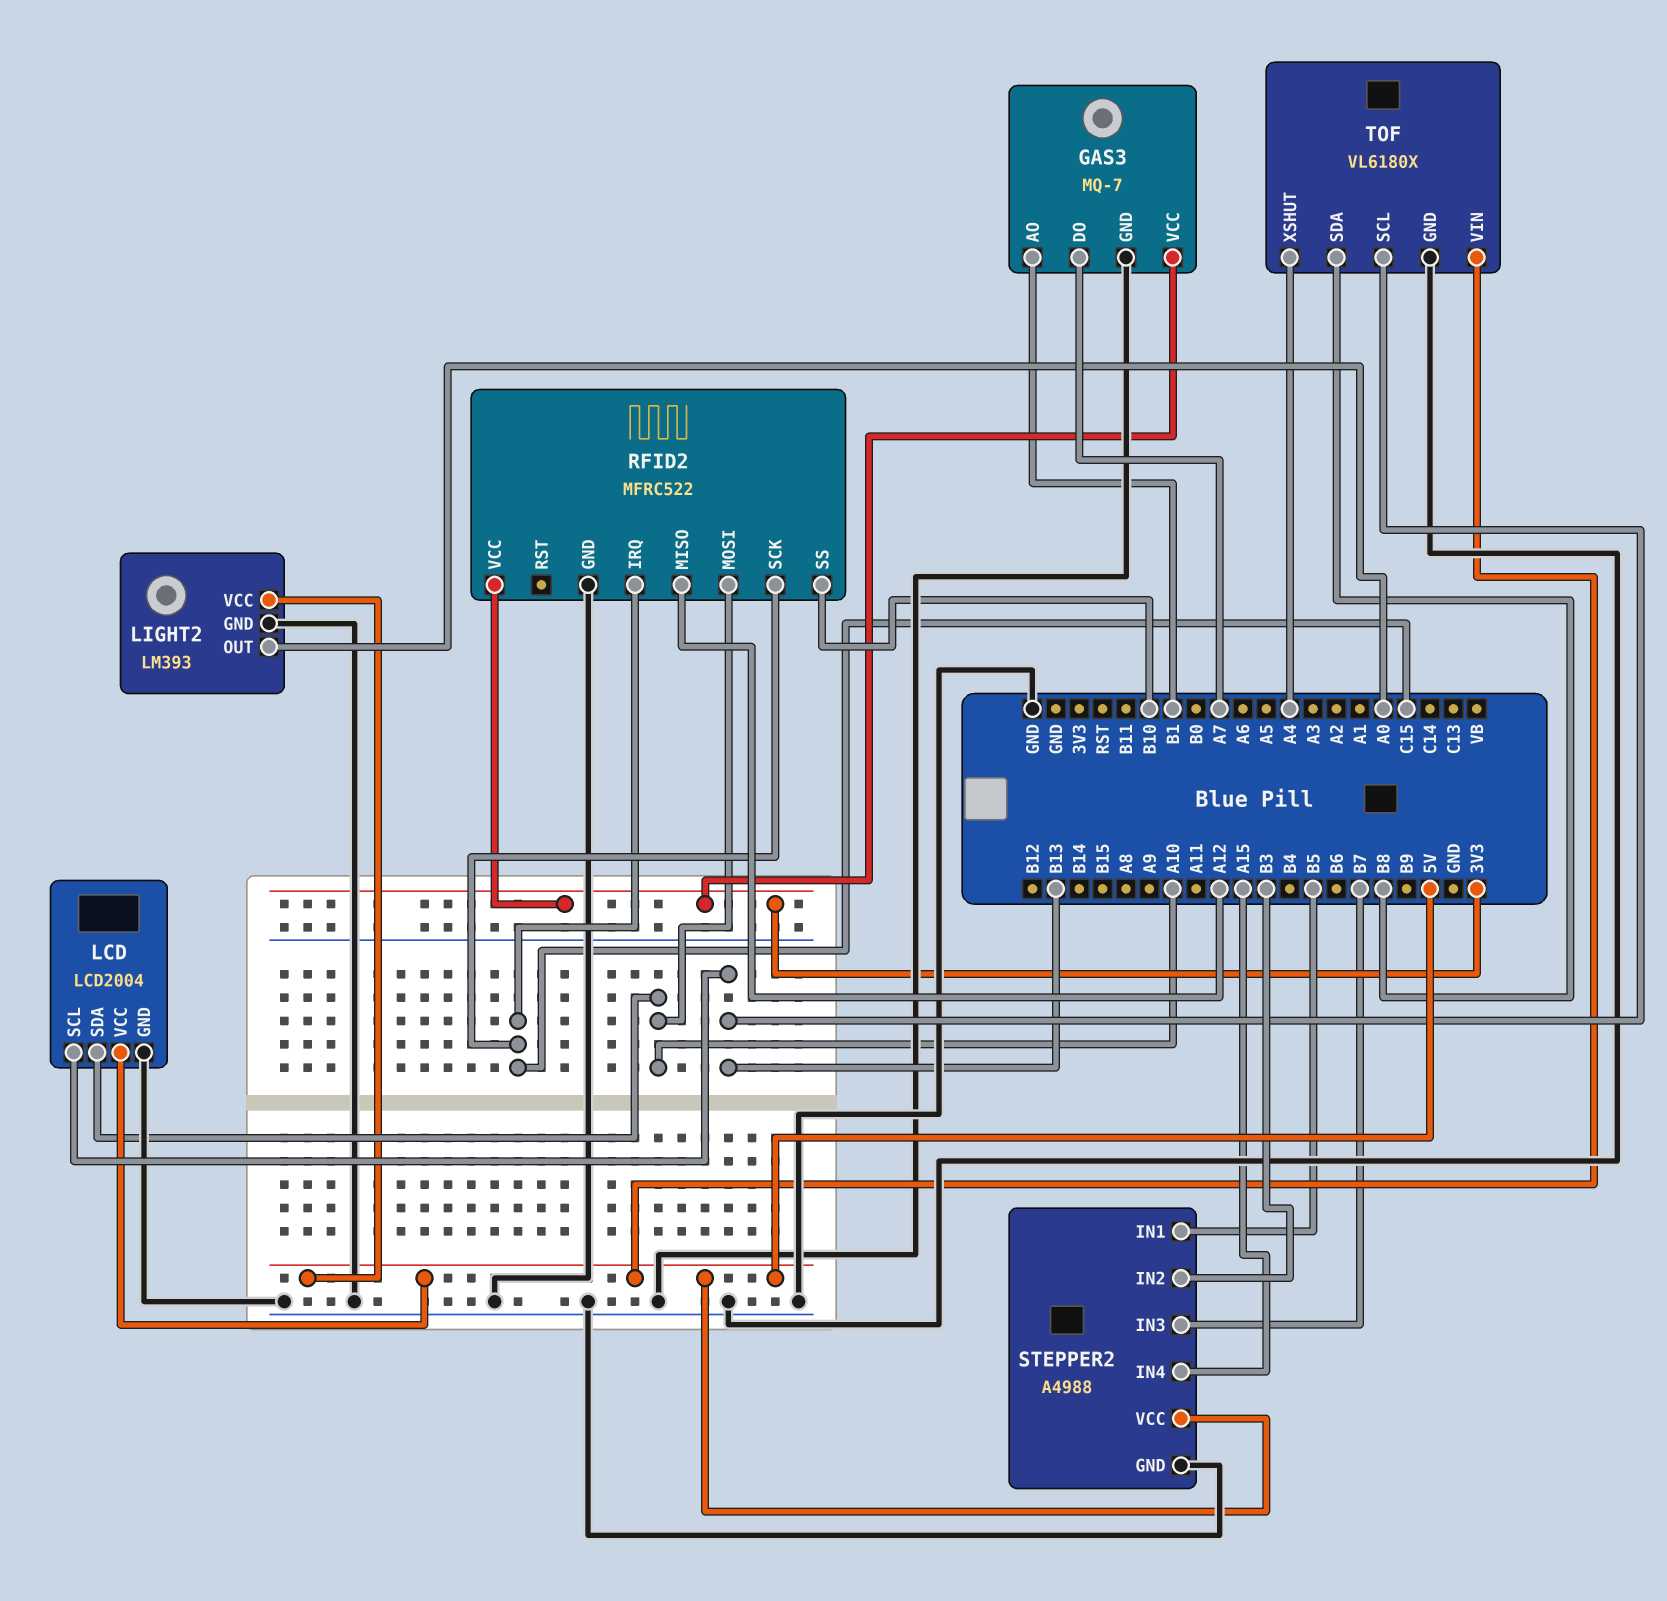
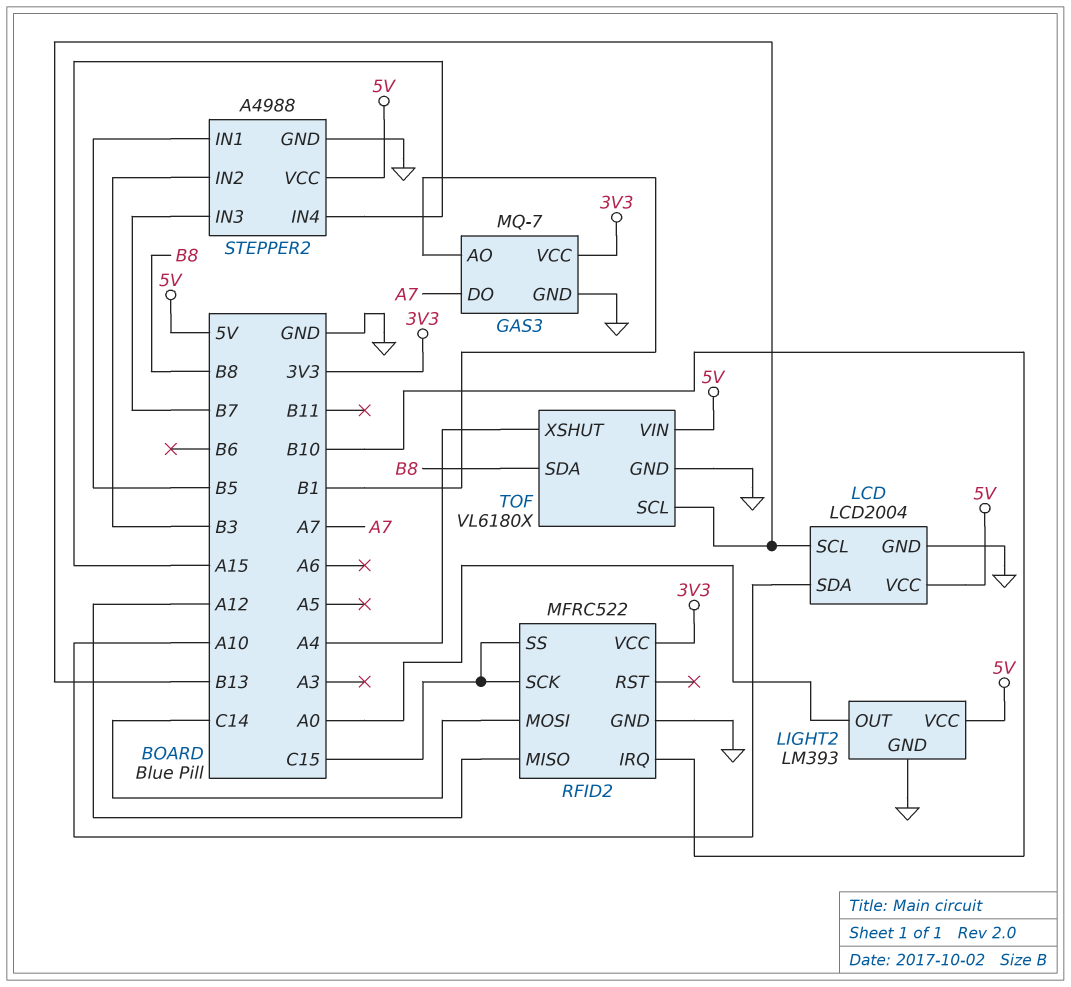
RFID2 pin IRQ: C15 -> B10
RFID2 pin MOSI: A10 -> C14
RFID2 pin SS: B10 -> C15

